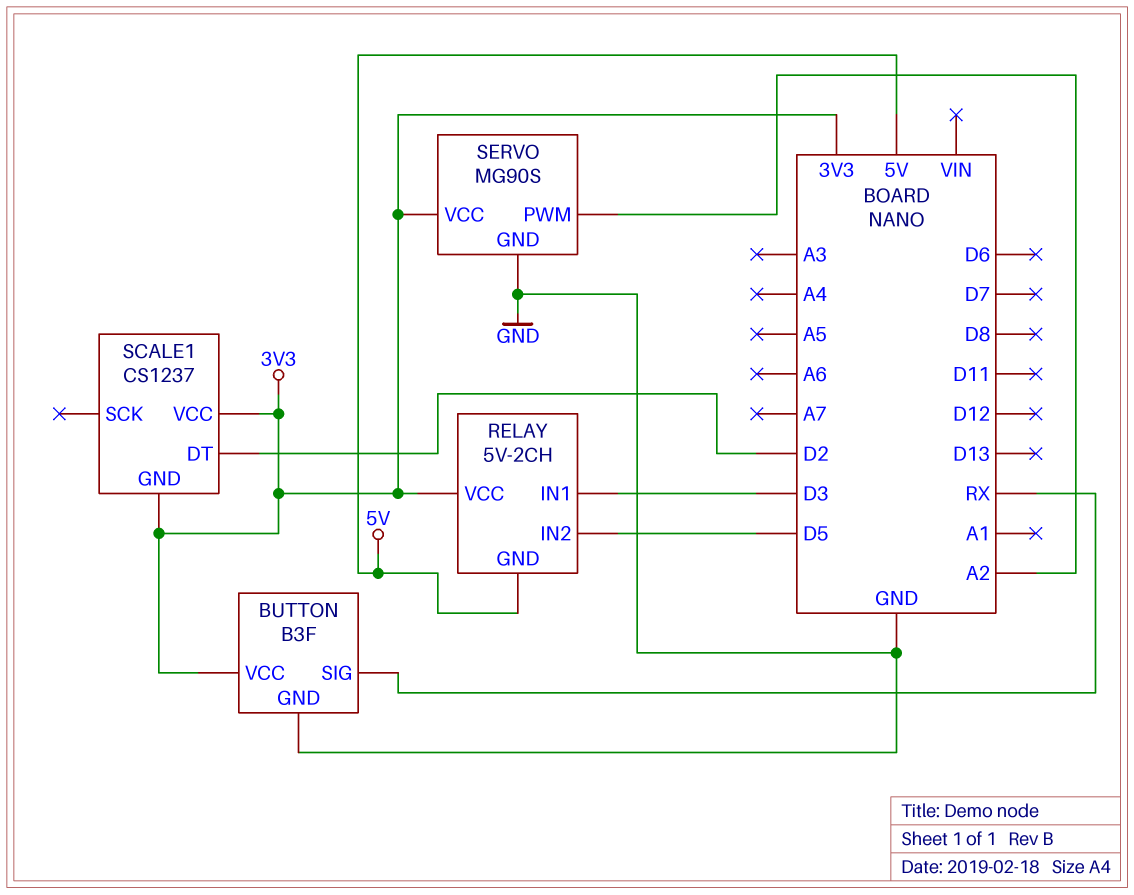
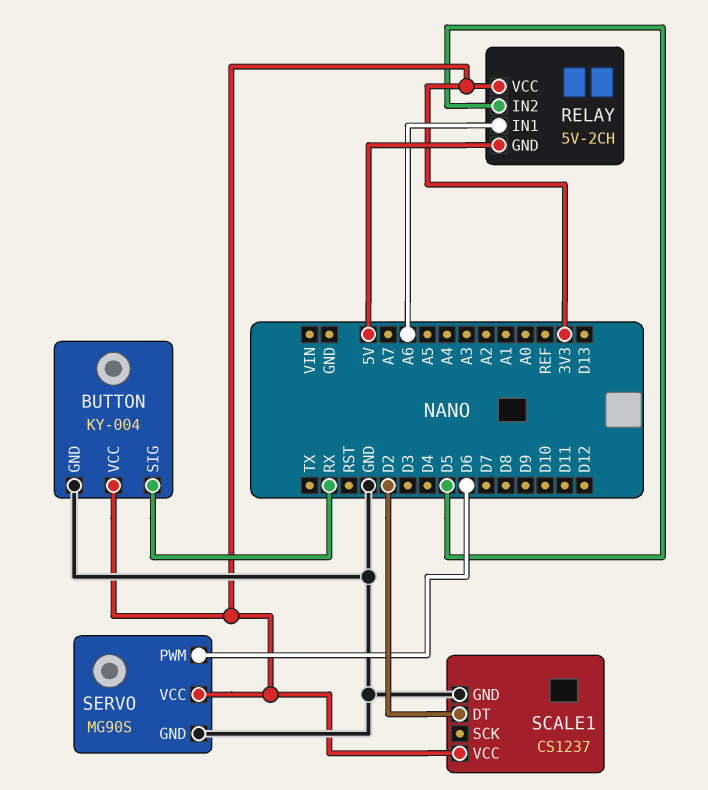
BUTTON: B3F -> KY-004
RELAY pin IN1: D3 -> A6
SCALE1 pin GND: 3V3 -> GND
SERVO pin PWM: A2 -> D6

